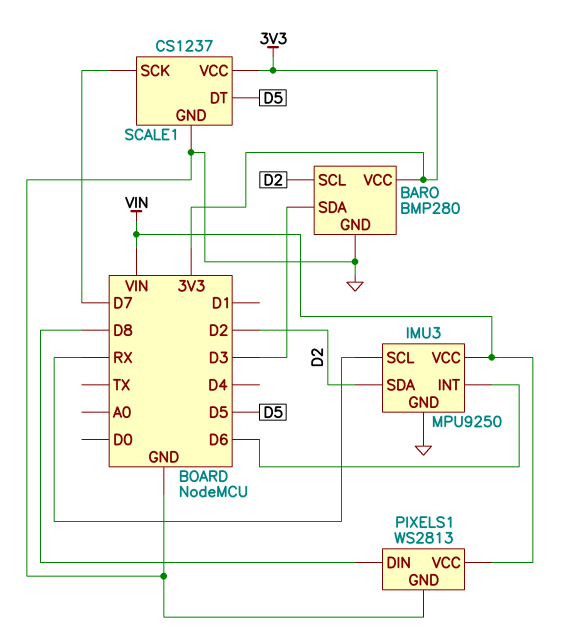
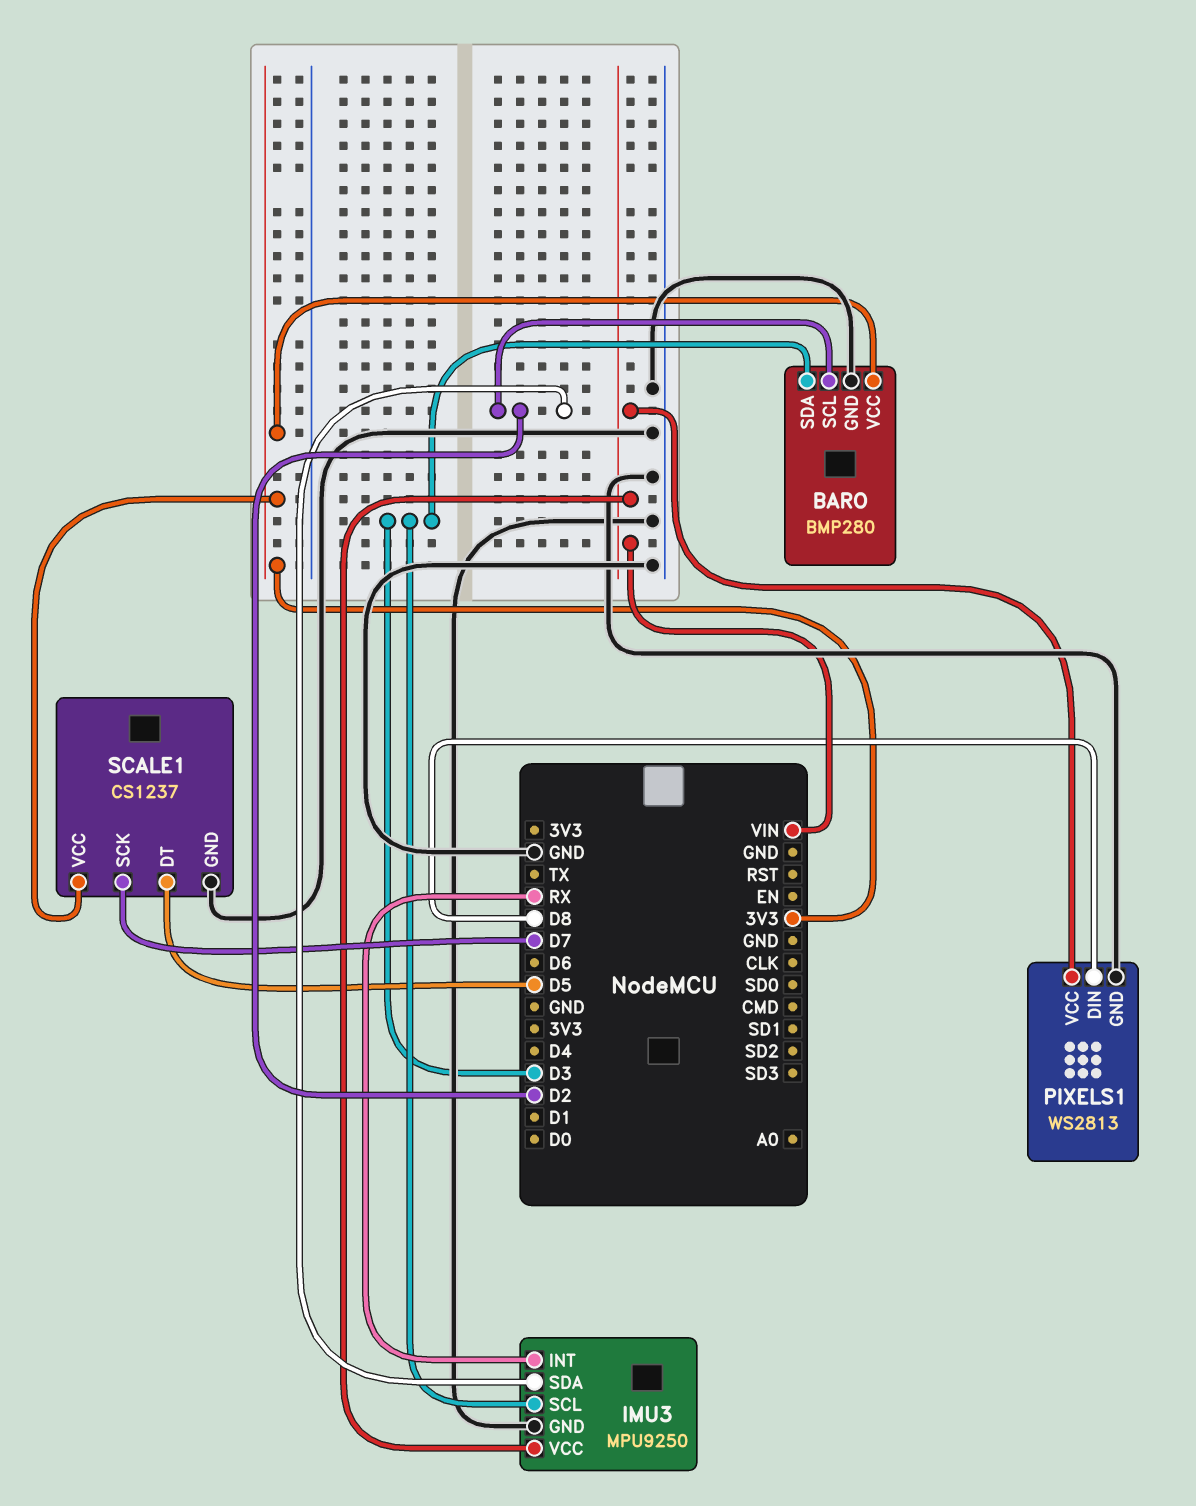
IMU3 pin INT: D6 -> RX
IMU3 pin SCL: RX -> D3

